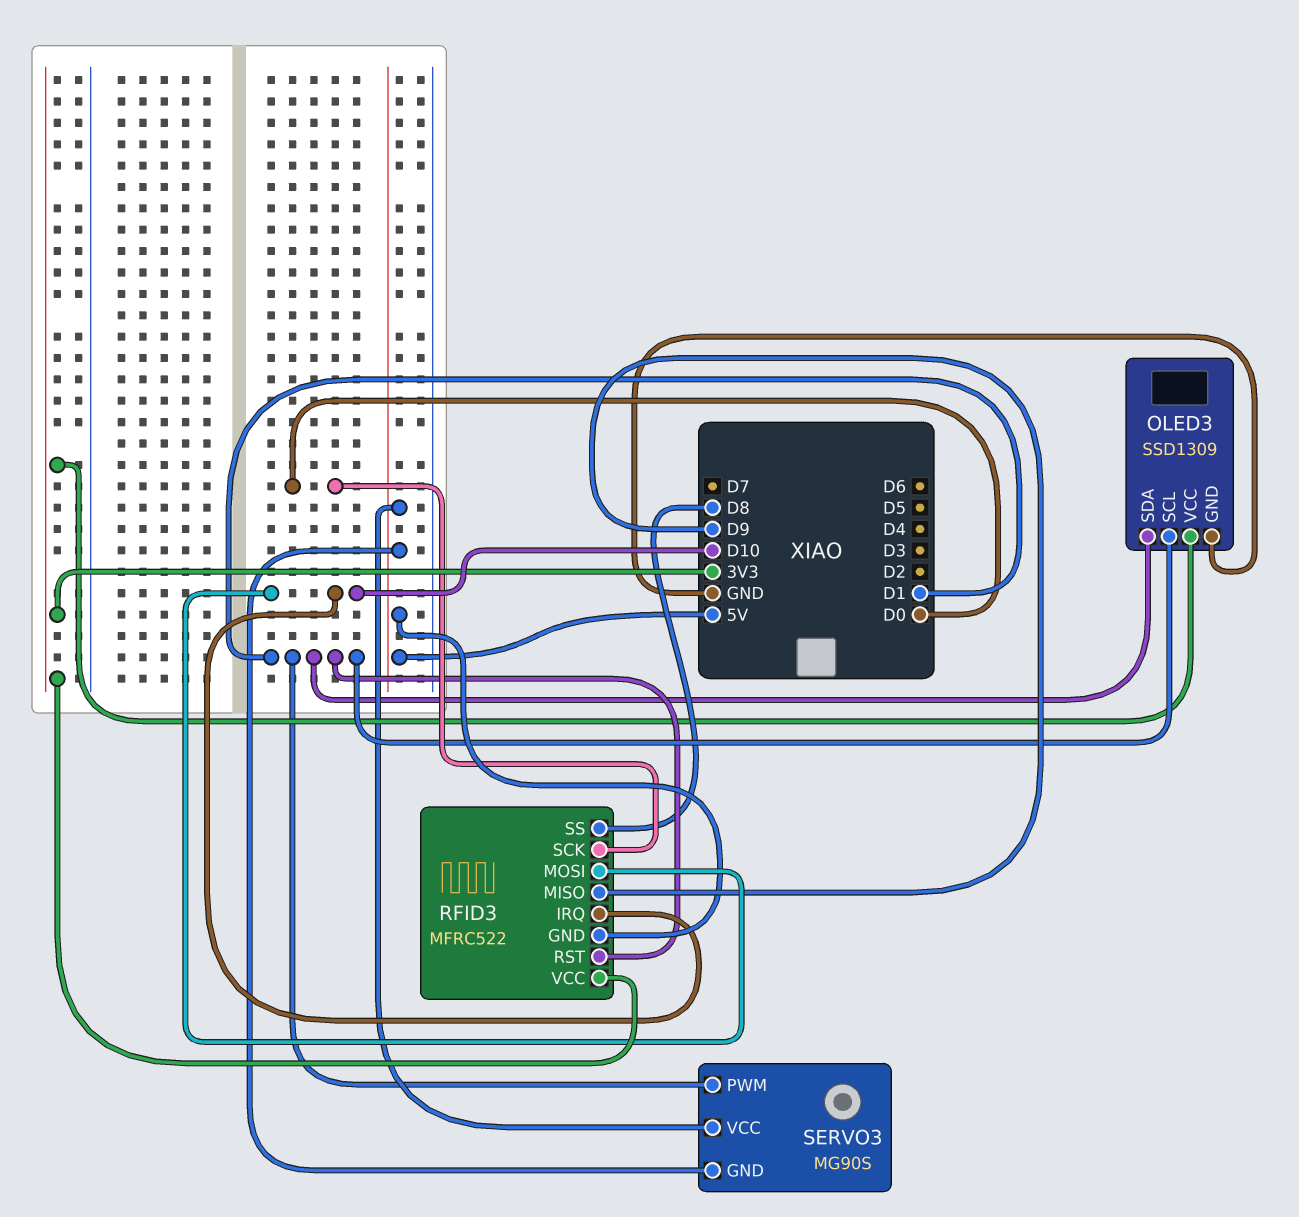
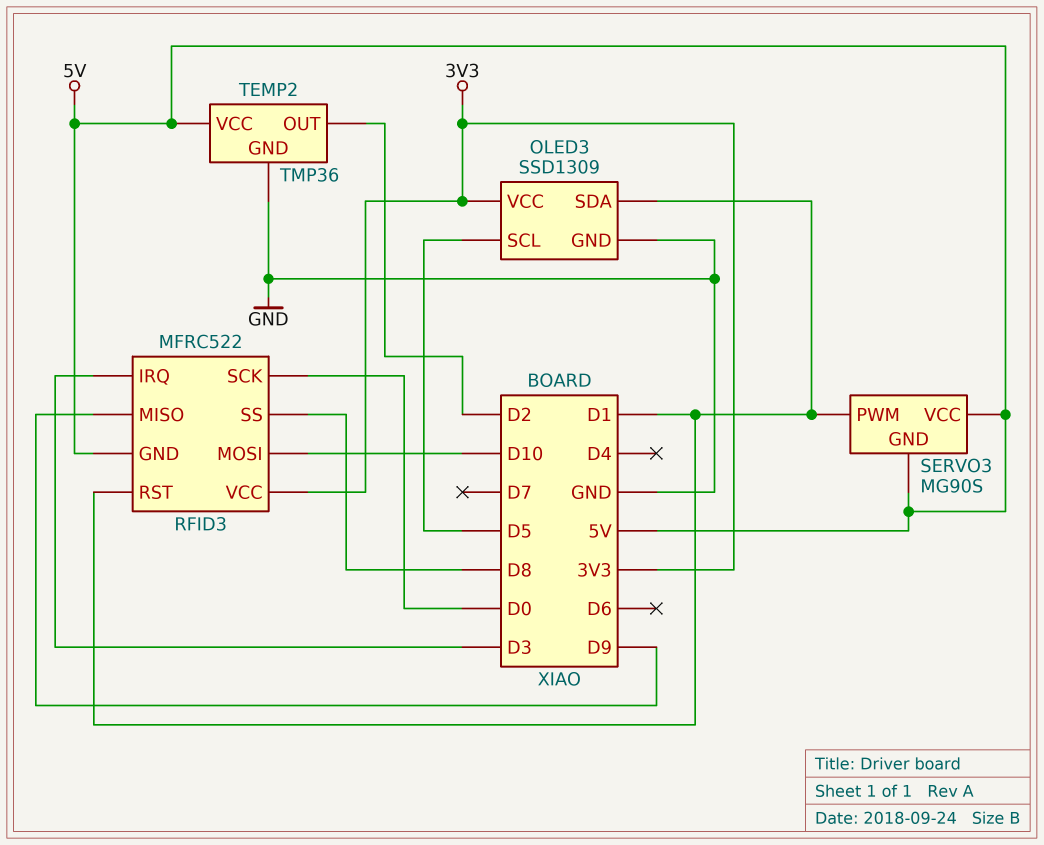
OLED3 pin SCL: D1 -> D5
RFID3 pin IRQ: D10 -> D3
TEMP2: none -> TMP36
TEMP2 pin GND: none -> GND
TEMP2 pin OUT: none -> D2
TEMP2 pin VCC: none -> 5V

